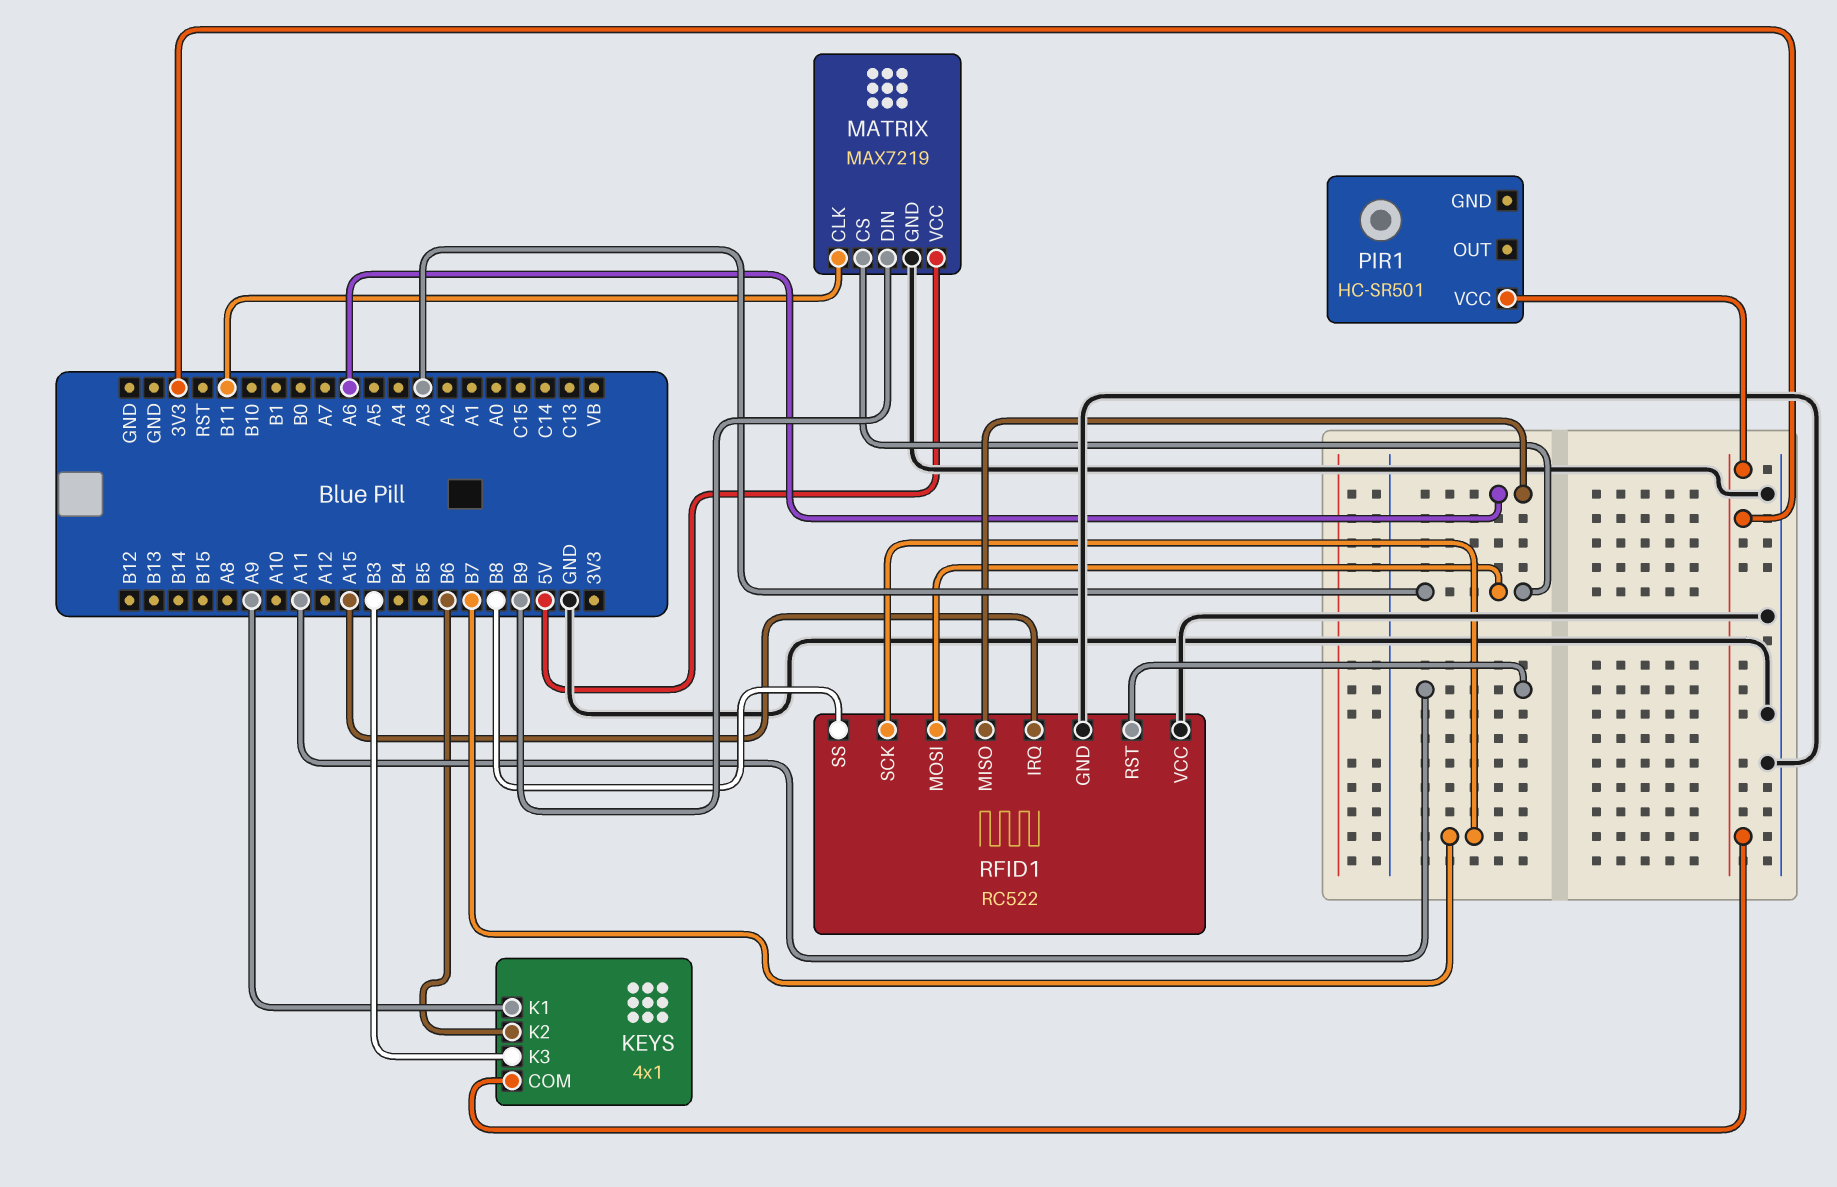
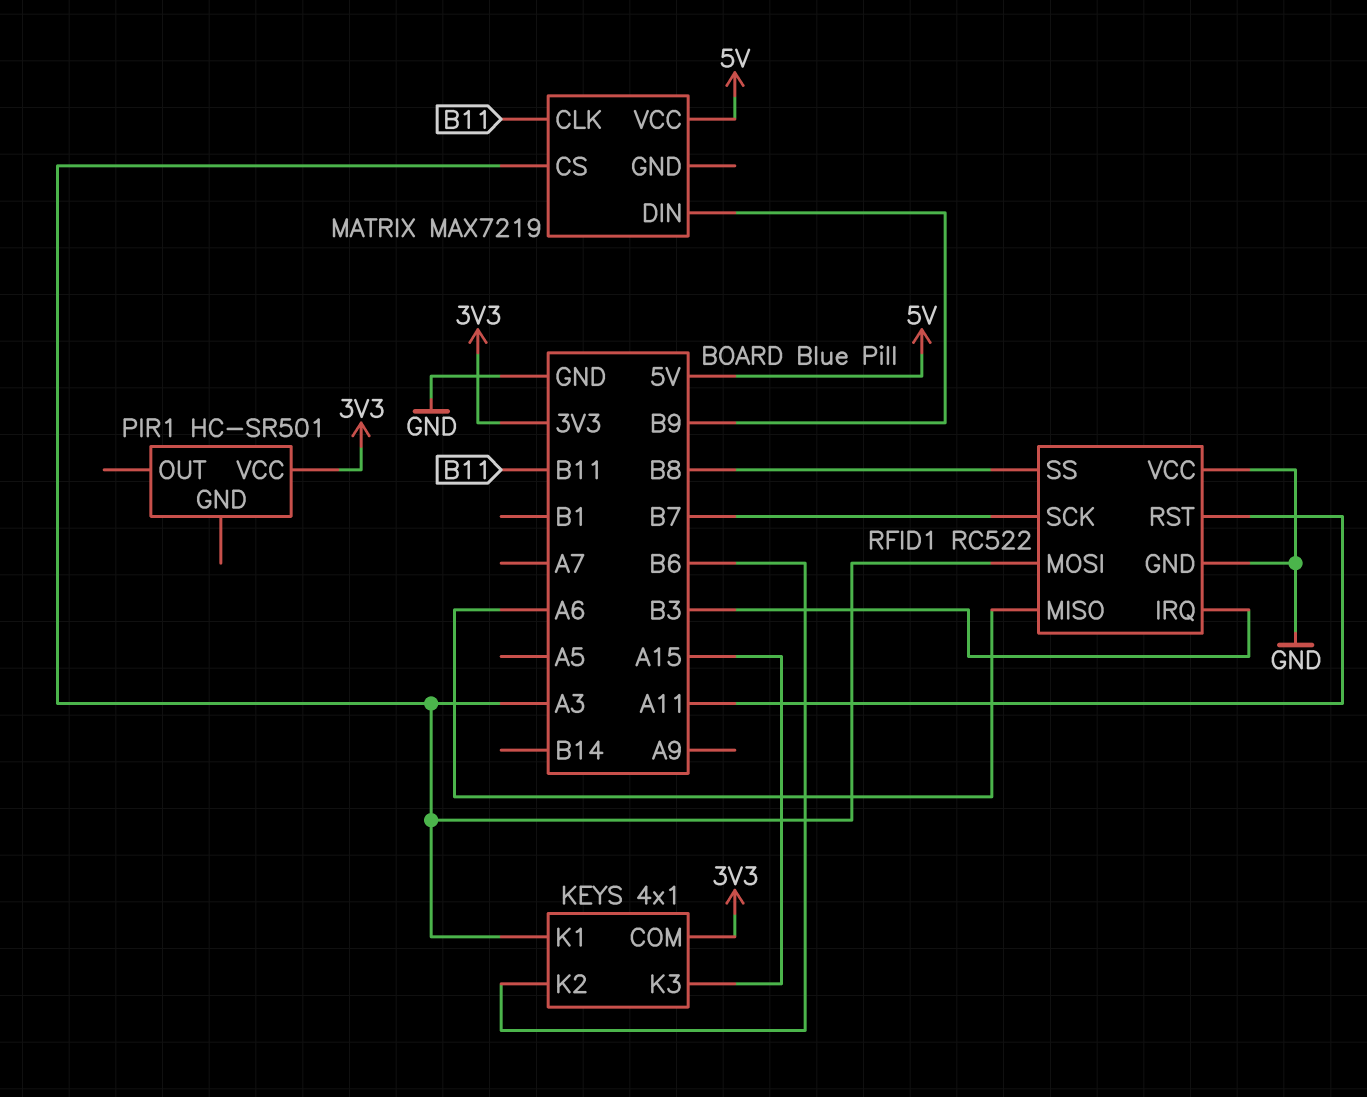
KEYS pin K1: A9 -> A3
KEYS pin K3: B3 -> A15
MATRIX pin GND: GND -> none
RFID1 pin IRQ: A15 -> B3

